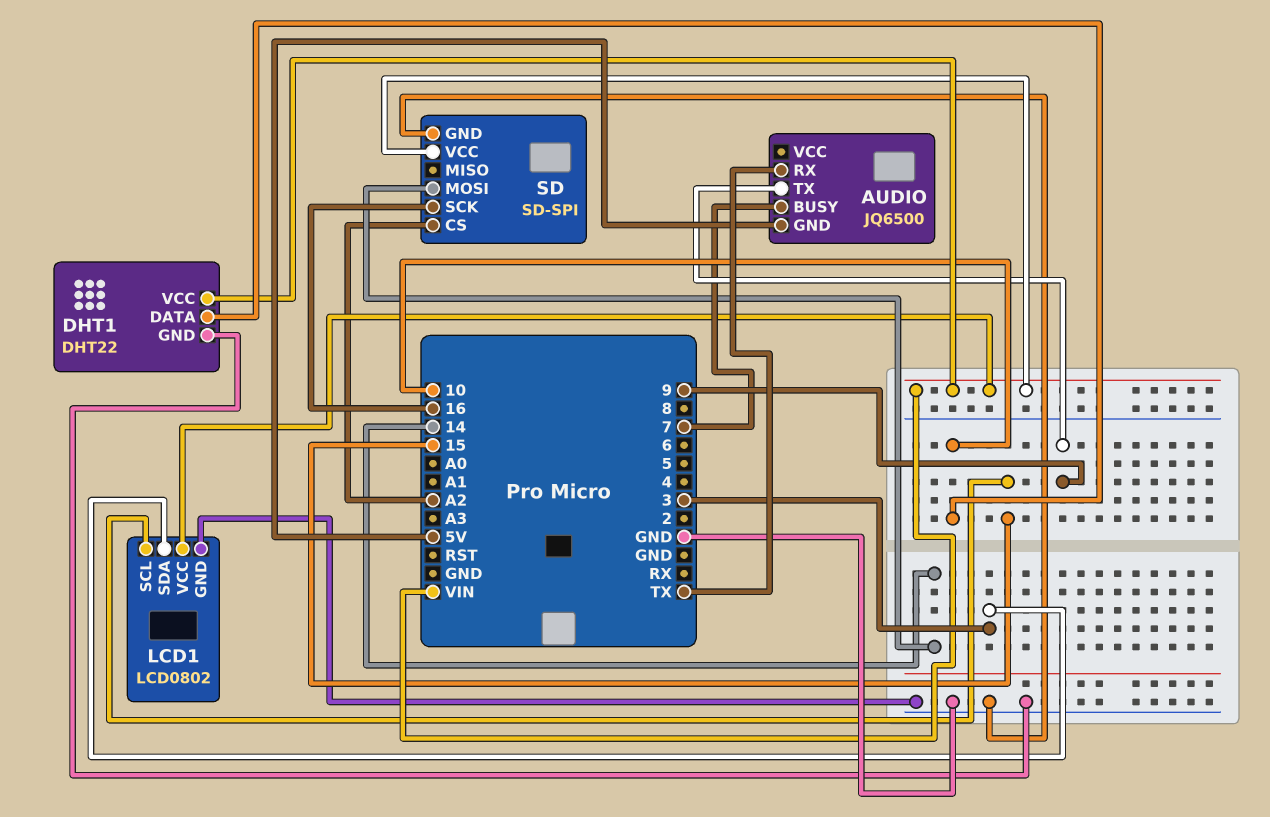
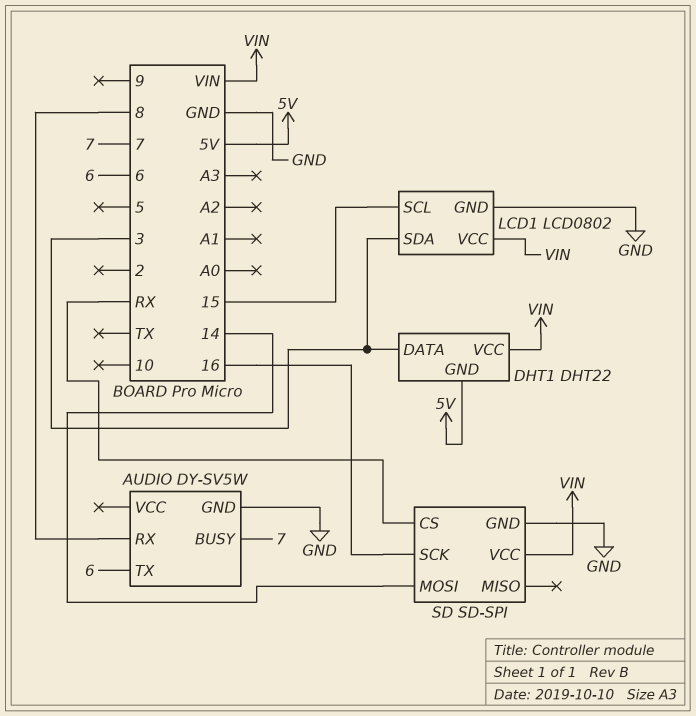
AUDIO: JQ6500 -> DY-SV5W
AUDIO pin GND: 5V -> GND
AUDIO pin RX: TX -> 8
AUDIO pin TX: 9 -> 6
DHT1 pin DATA: 10 -> 3
DHT1 pin GND: GND -> 5V
SD pin CS: A2 -> RX

